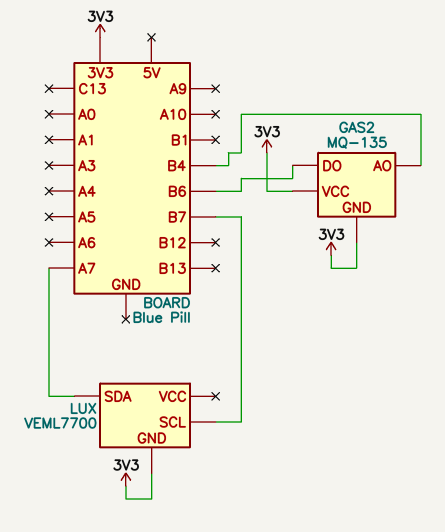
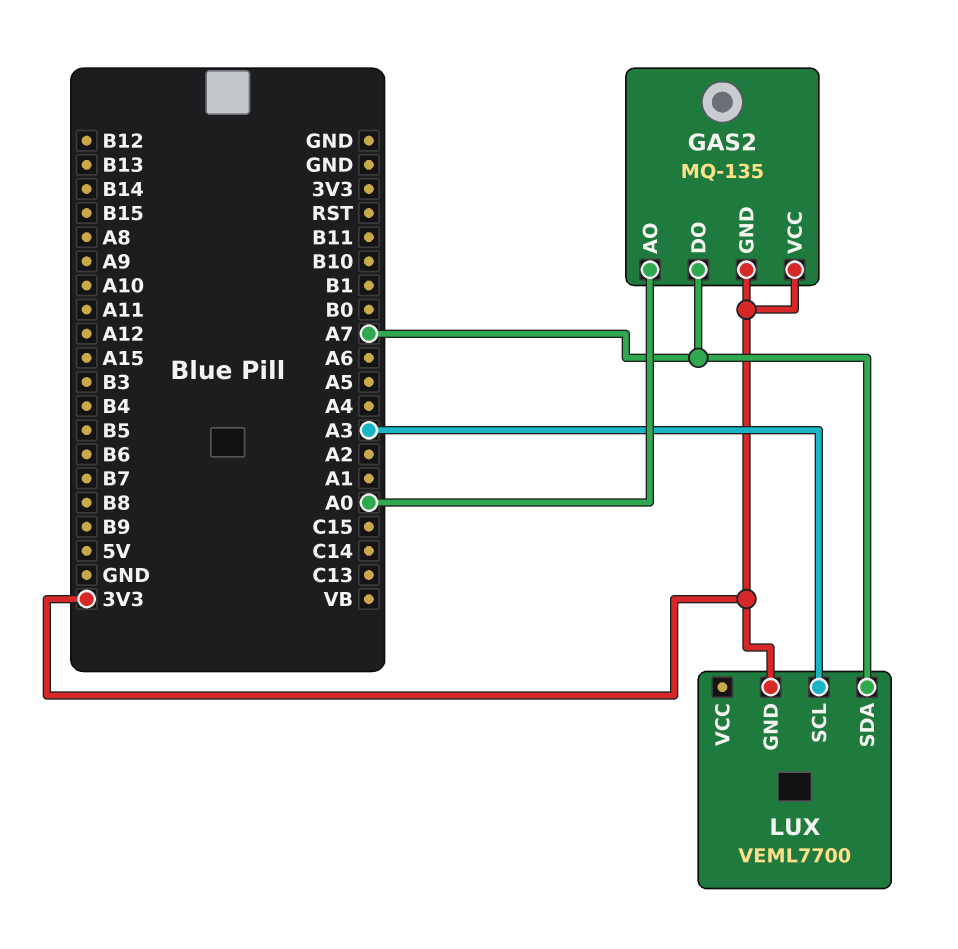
GAS2 pin AO: B4 -> A0
GAS2 pin DO: B6 -> A7
LUX pin SCL: B7 -> A3

